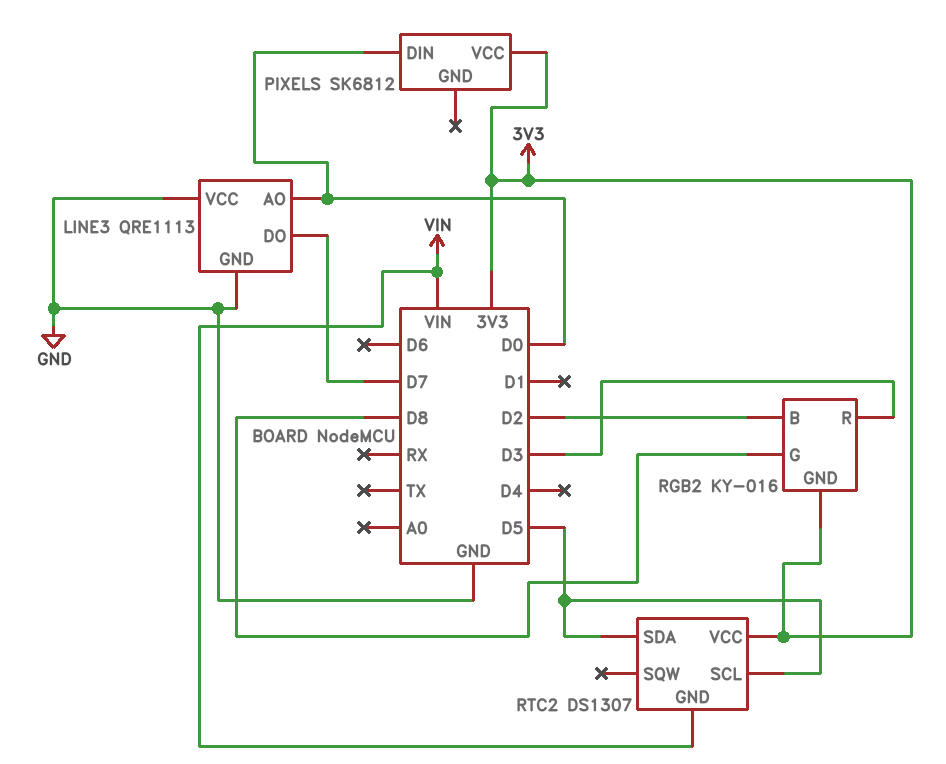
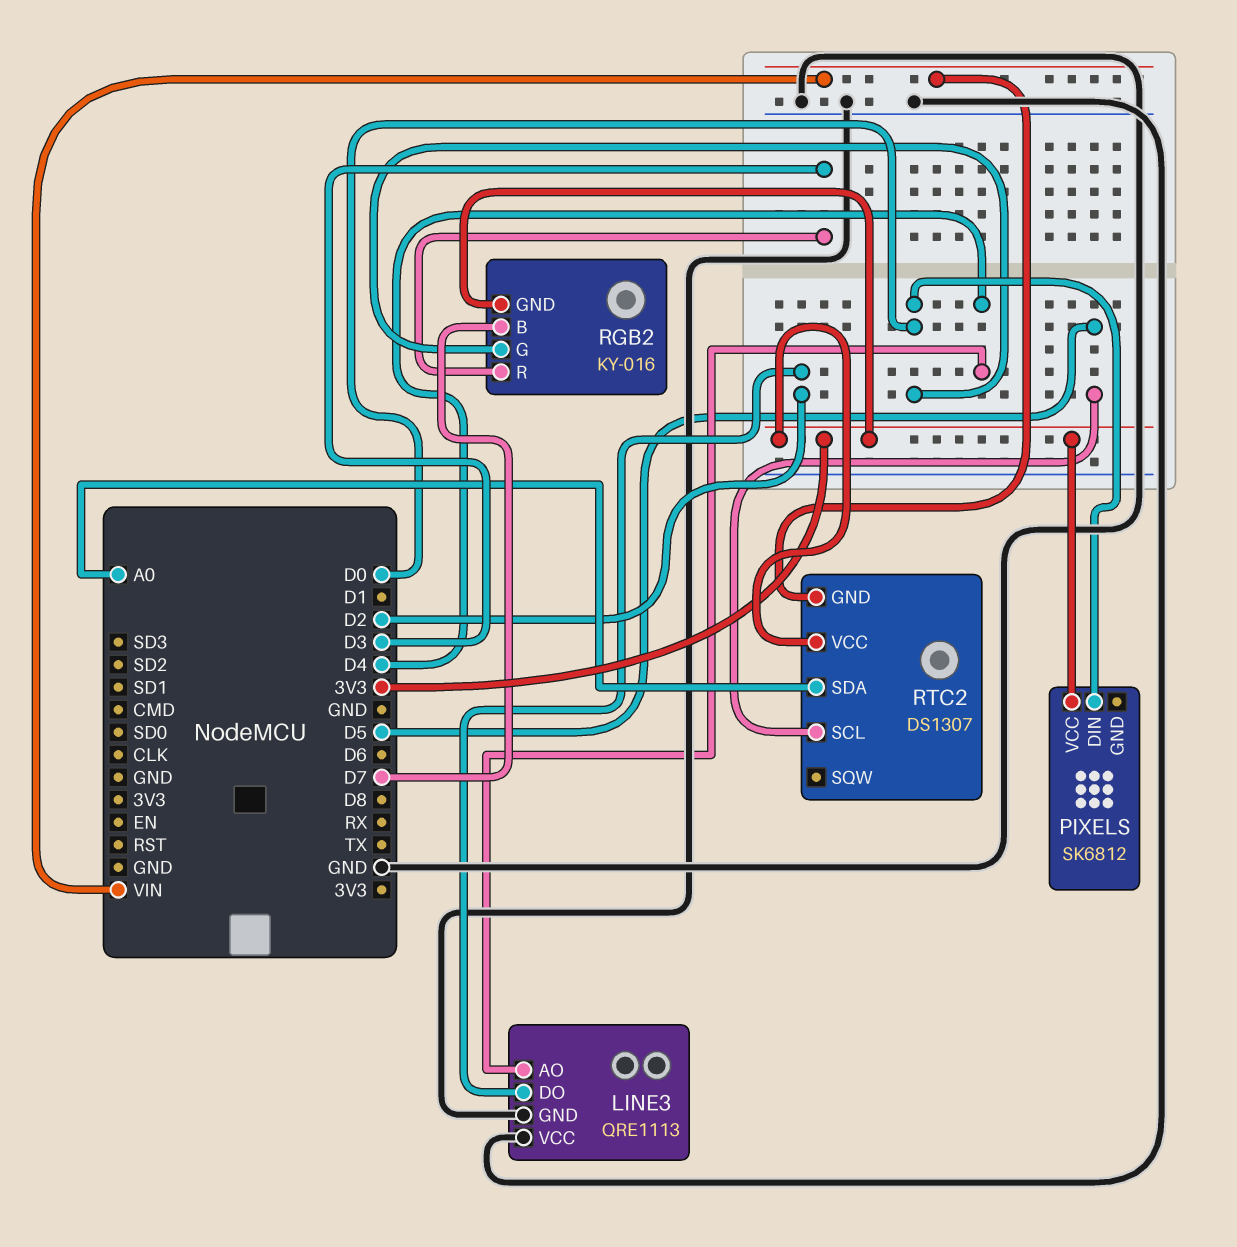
LINE3 pin AO: D0 -> D4
LINE3 pin DO: D7 -> D2
RGB2 pin B: D2 -> D7
RGB2 pin G: D8 -> D0
RTC2 pin SDA: D5 -> A0

